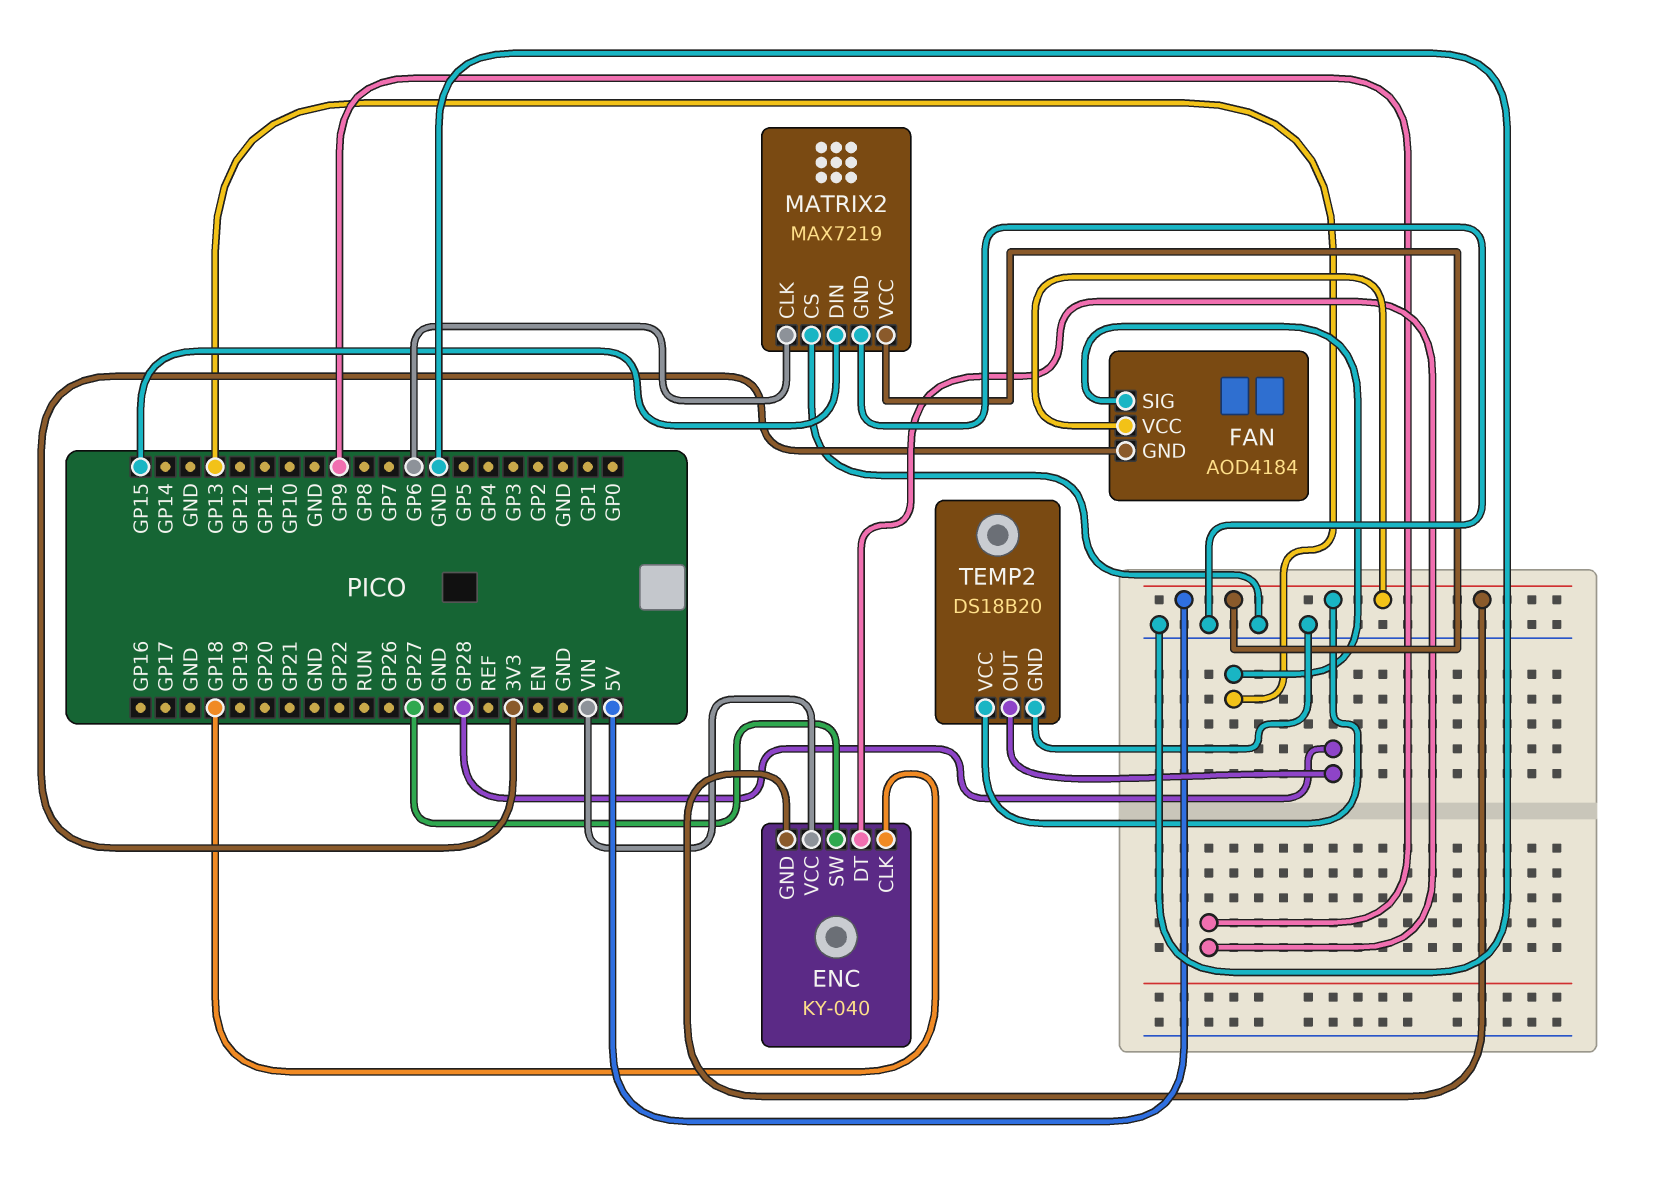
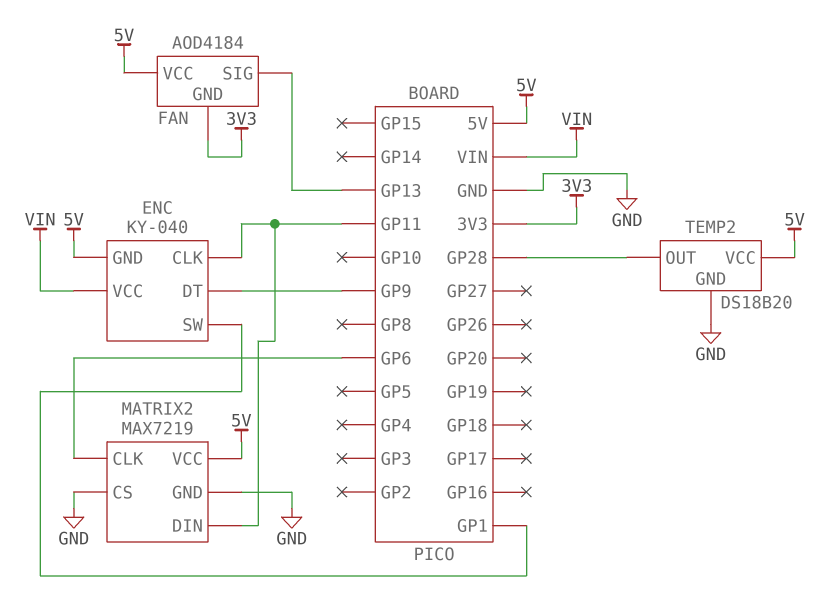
ENC pin CLK: GP18 -> GP11
ENC pin SW: GP27 -> GP1
MATRIX2 pin DIN: GP15 -> GP11

